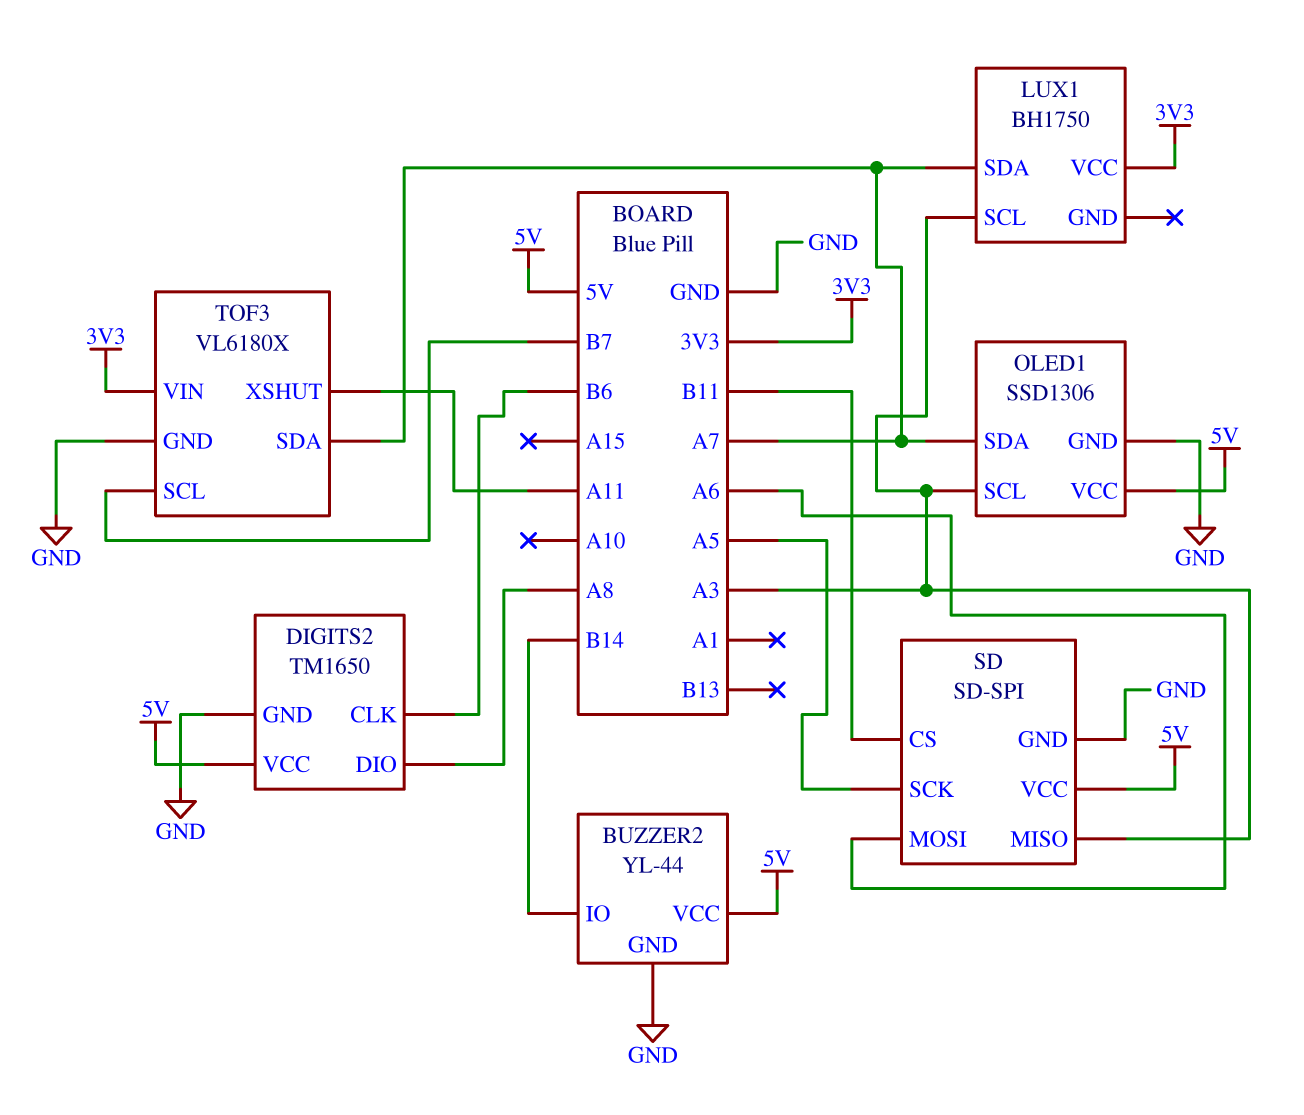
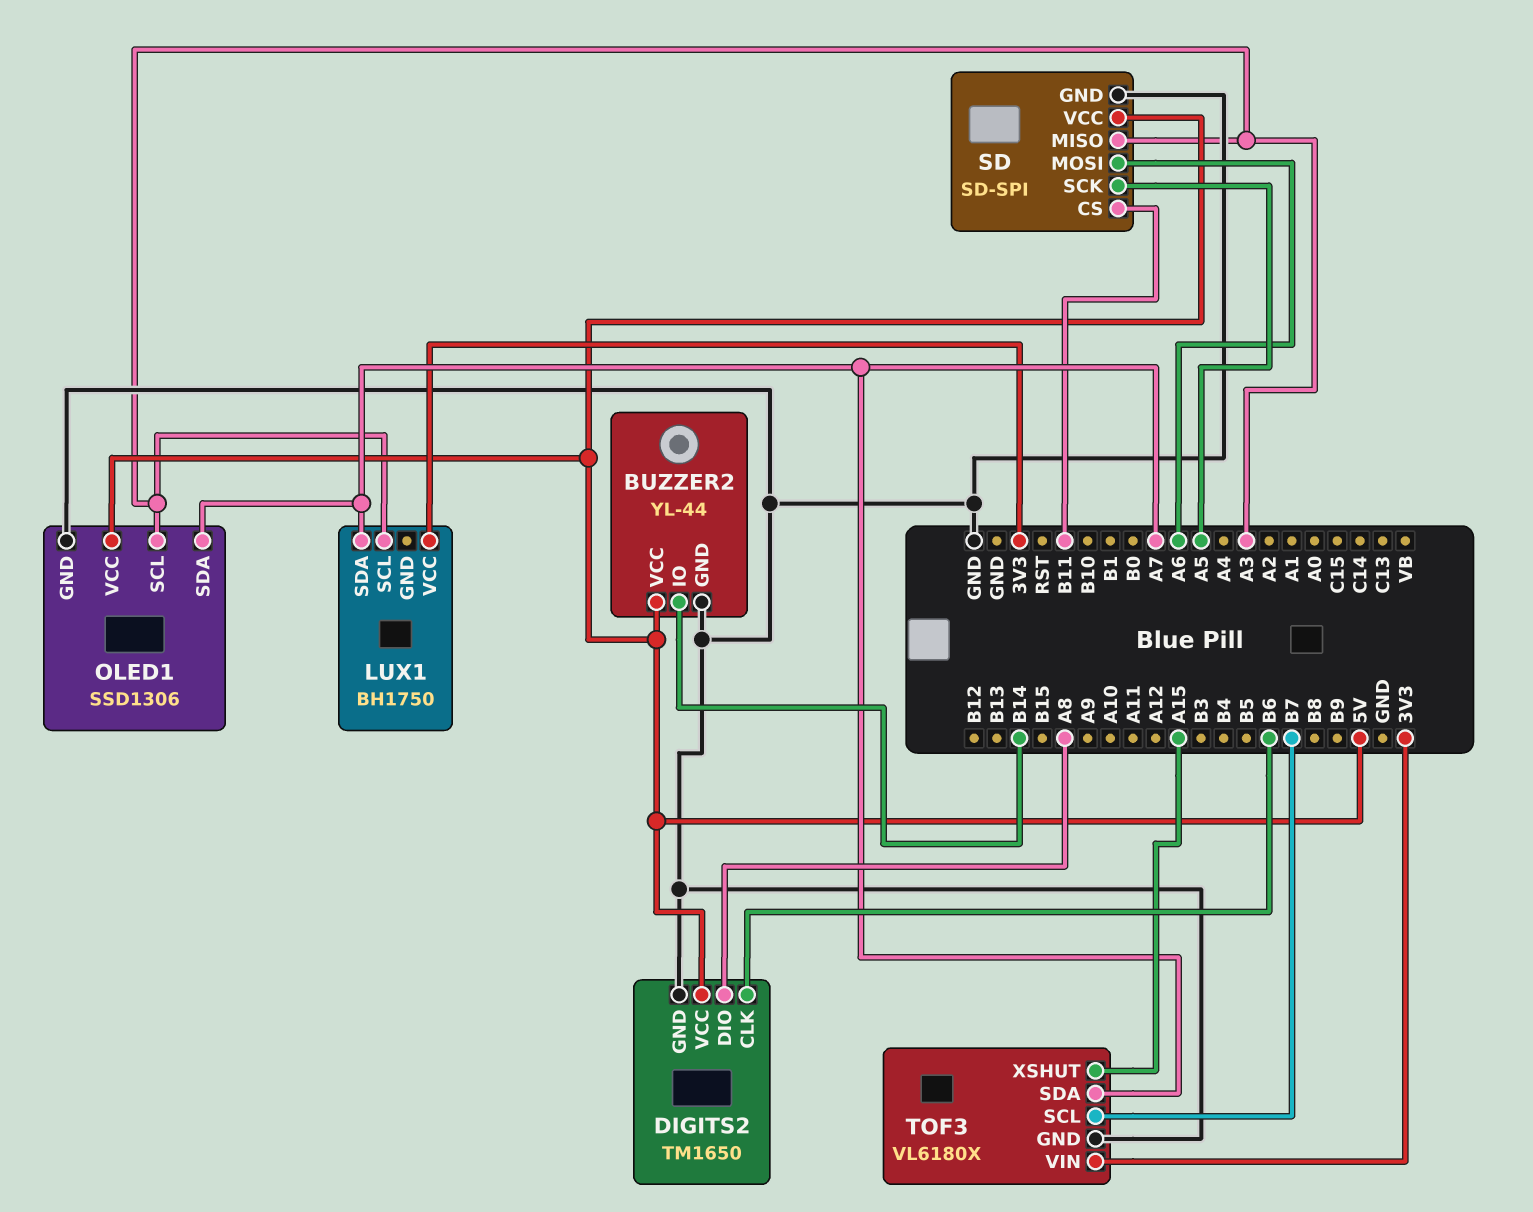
TOF3 pin XSHUT: A11 -> A15

